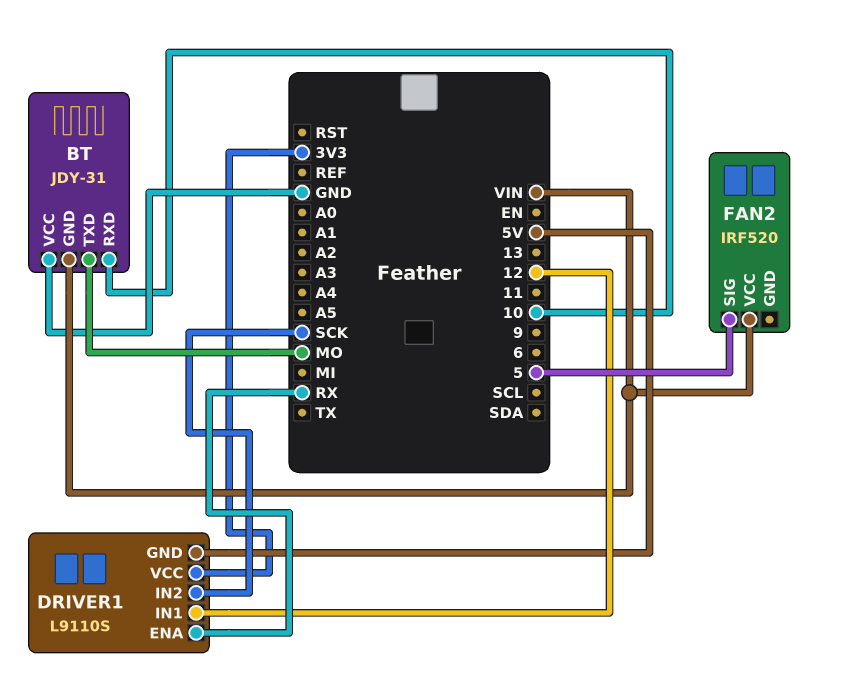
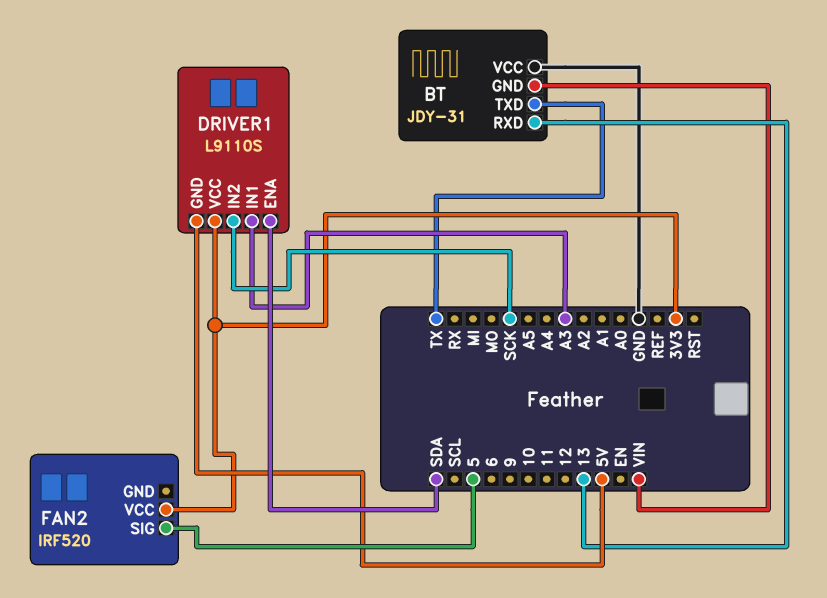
BT pin RXD: 10 -> 13
BT pin TXD: MO -> TX
DRIVER1 pin ENA: RX -> SDA
DRIVER1 pin IN1: 12 -> A3
FAN2 pin VCC: VIN -> 3V3

